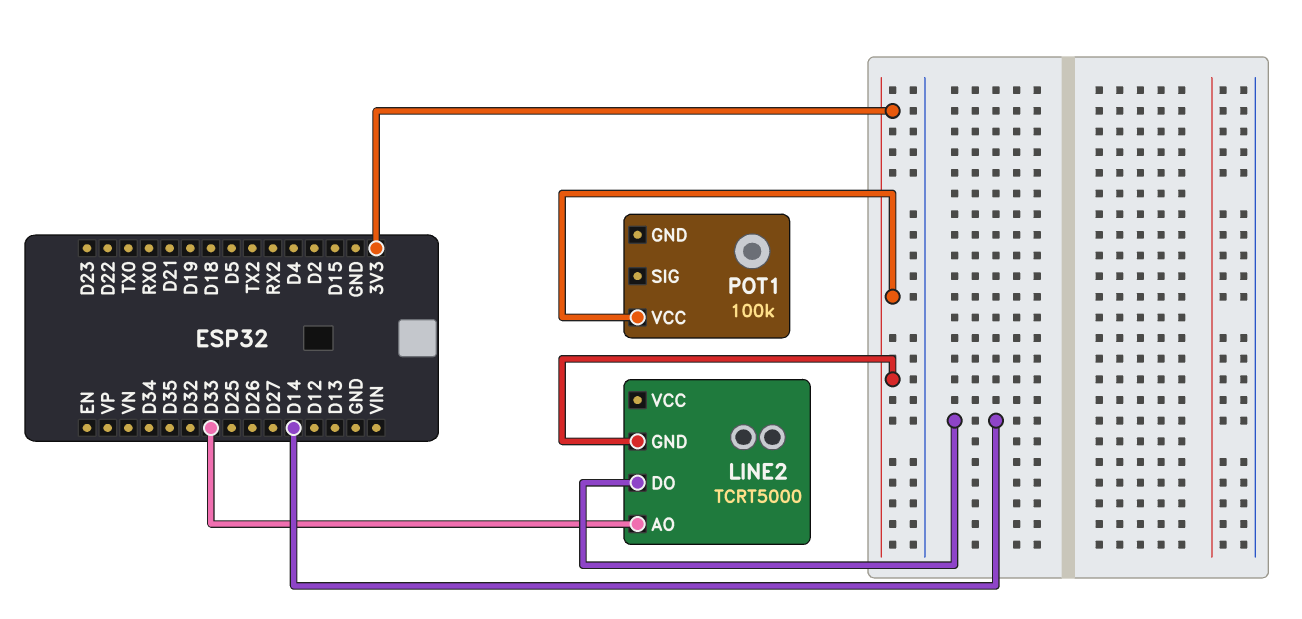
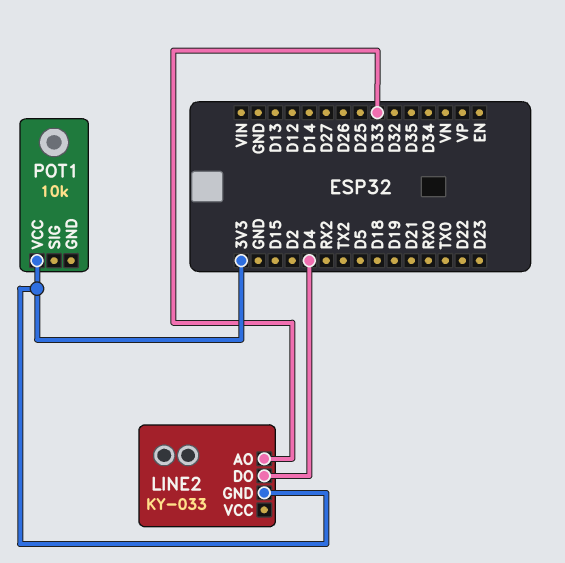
LINE2: TCRT5000 -> KY-033
LINE2 pin DO: D14 -> D4
POT1: 100k -> 10k

